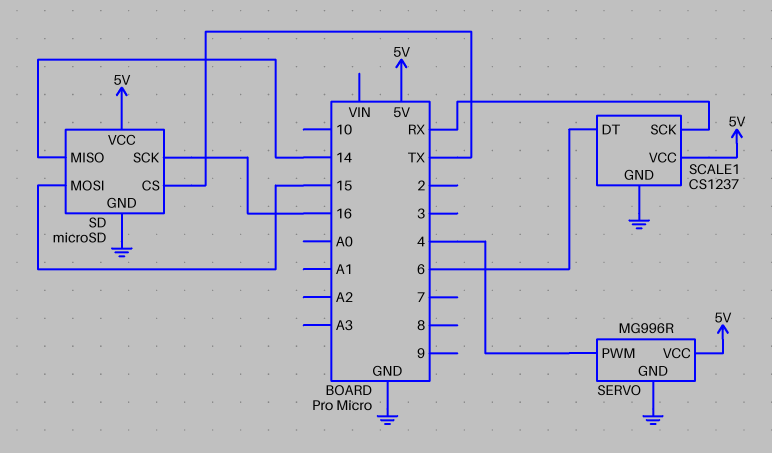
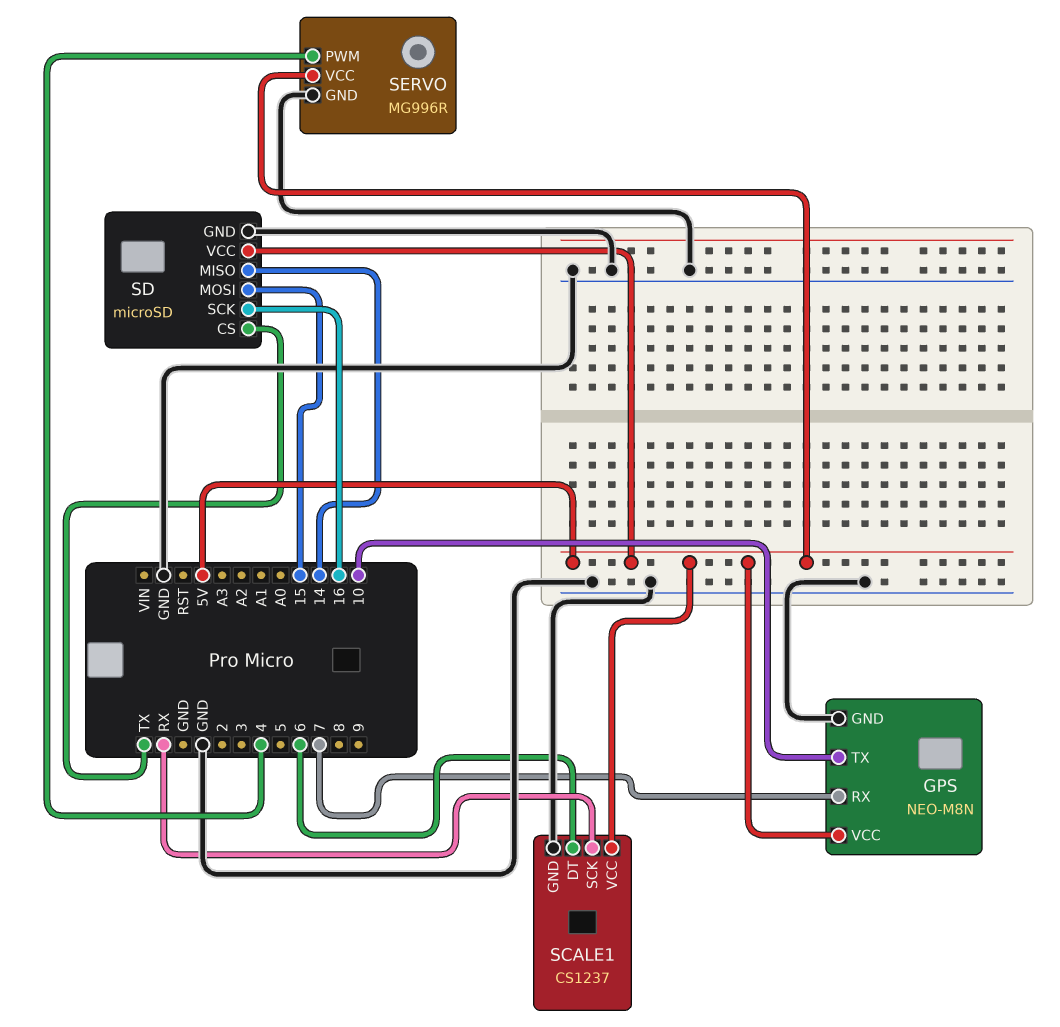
GPS: none -> NEO-M8N
GPS pin GND: none -> GND
GPS pin RX: none -> 7
GPS pin TX: none -> 10
GPS pin VCC: none -> 5V

